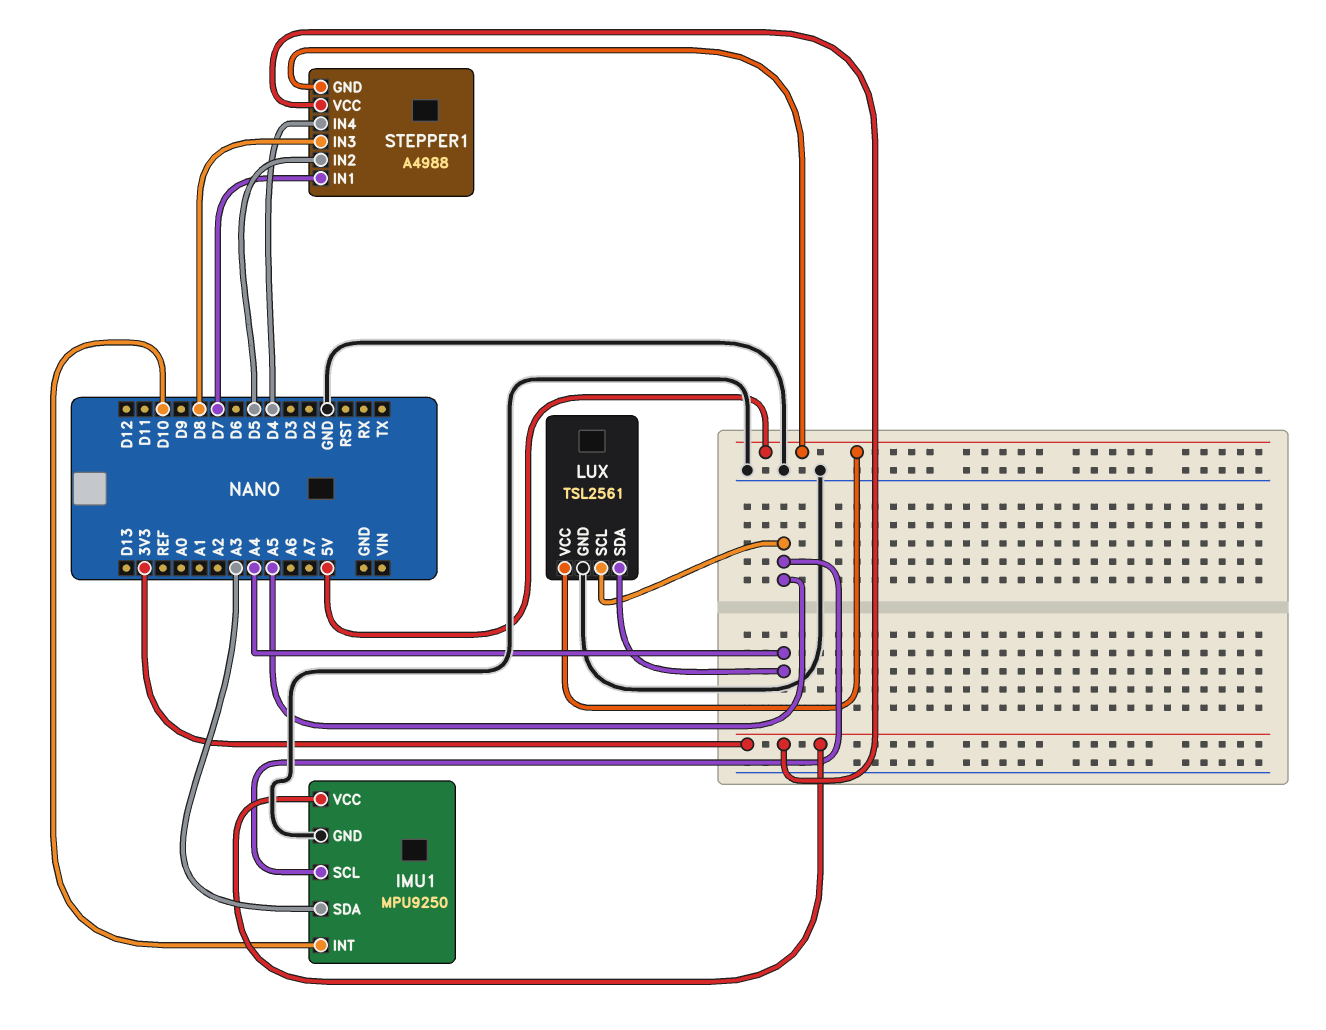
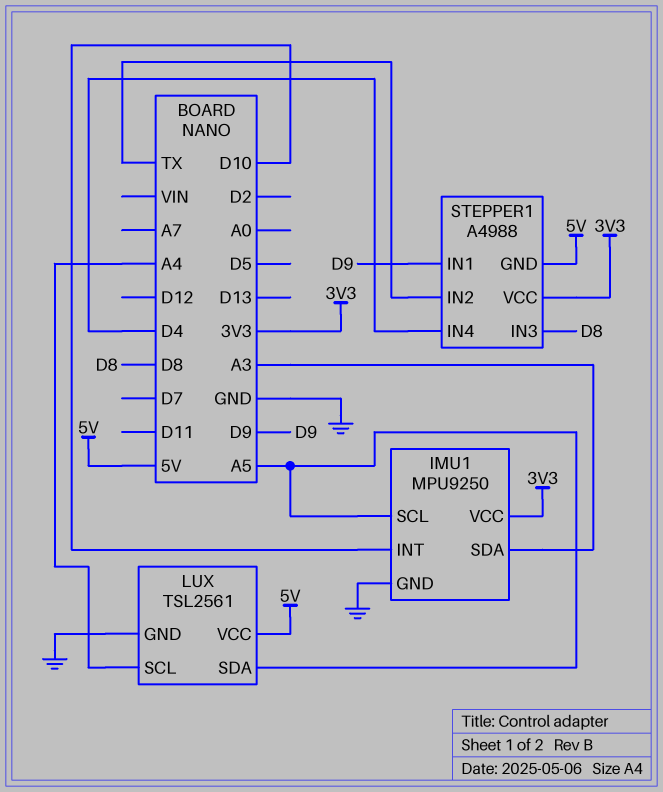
LUX pin SCL: A5 -> A4
LUX pin SDA: A4 -> A5
STEPPER1 pin IN1: D7 -> D9
STEPPER1 pin IN2: D5 -> TX

